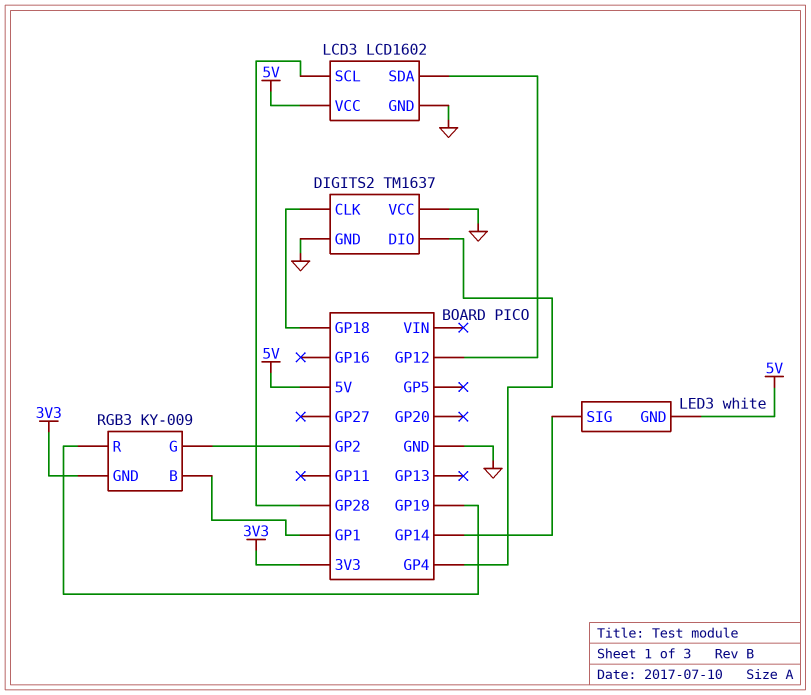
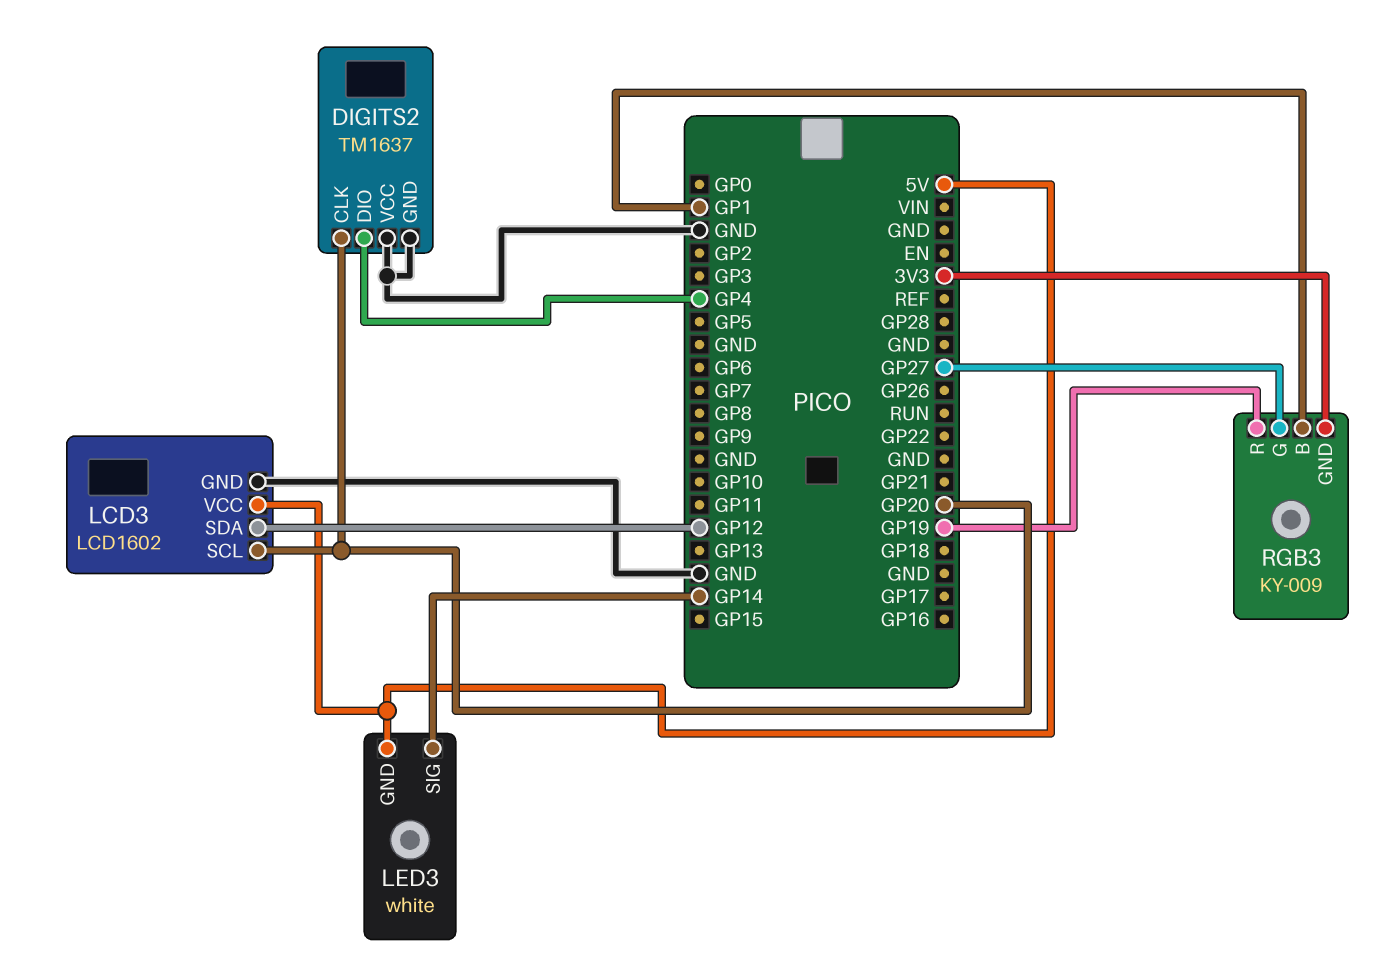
DIGITS2 pin CLK: GP18 -> GP20
LCD3 pin SCL: GP28 -> GP20
RGB3 pin G: GP2 -> GP27

